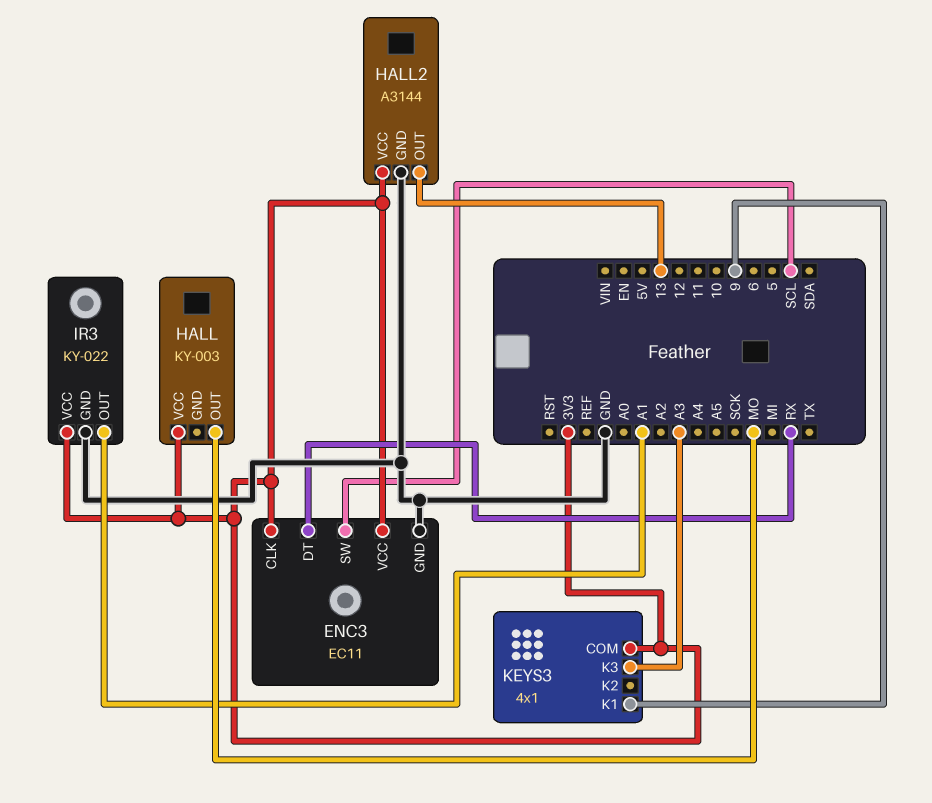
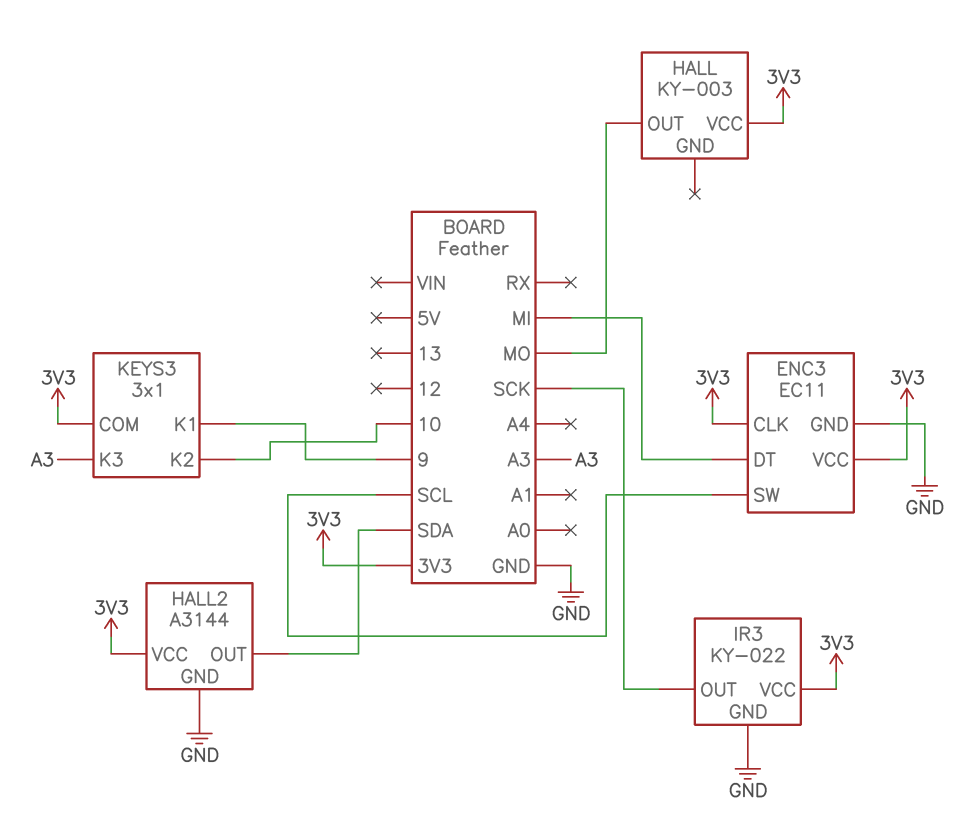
ENC3 pin DT: RX -> MI
HALL2 pin OUT: 13 -> SDA
IR3 pin OUT: A1 -> SCK
KEYS3: 4x1 -> 3x1
KEYS3 pin K2: none -> 10

